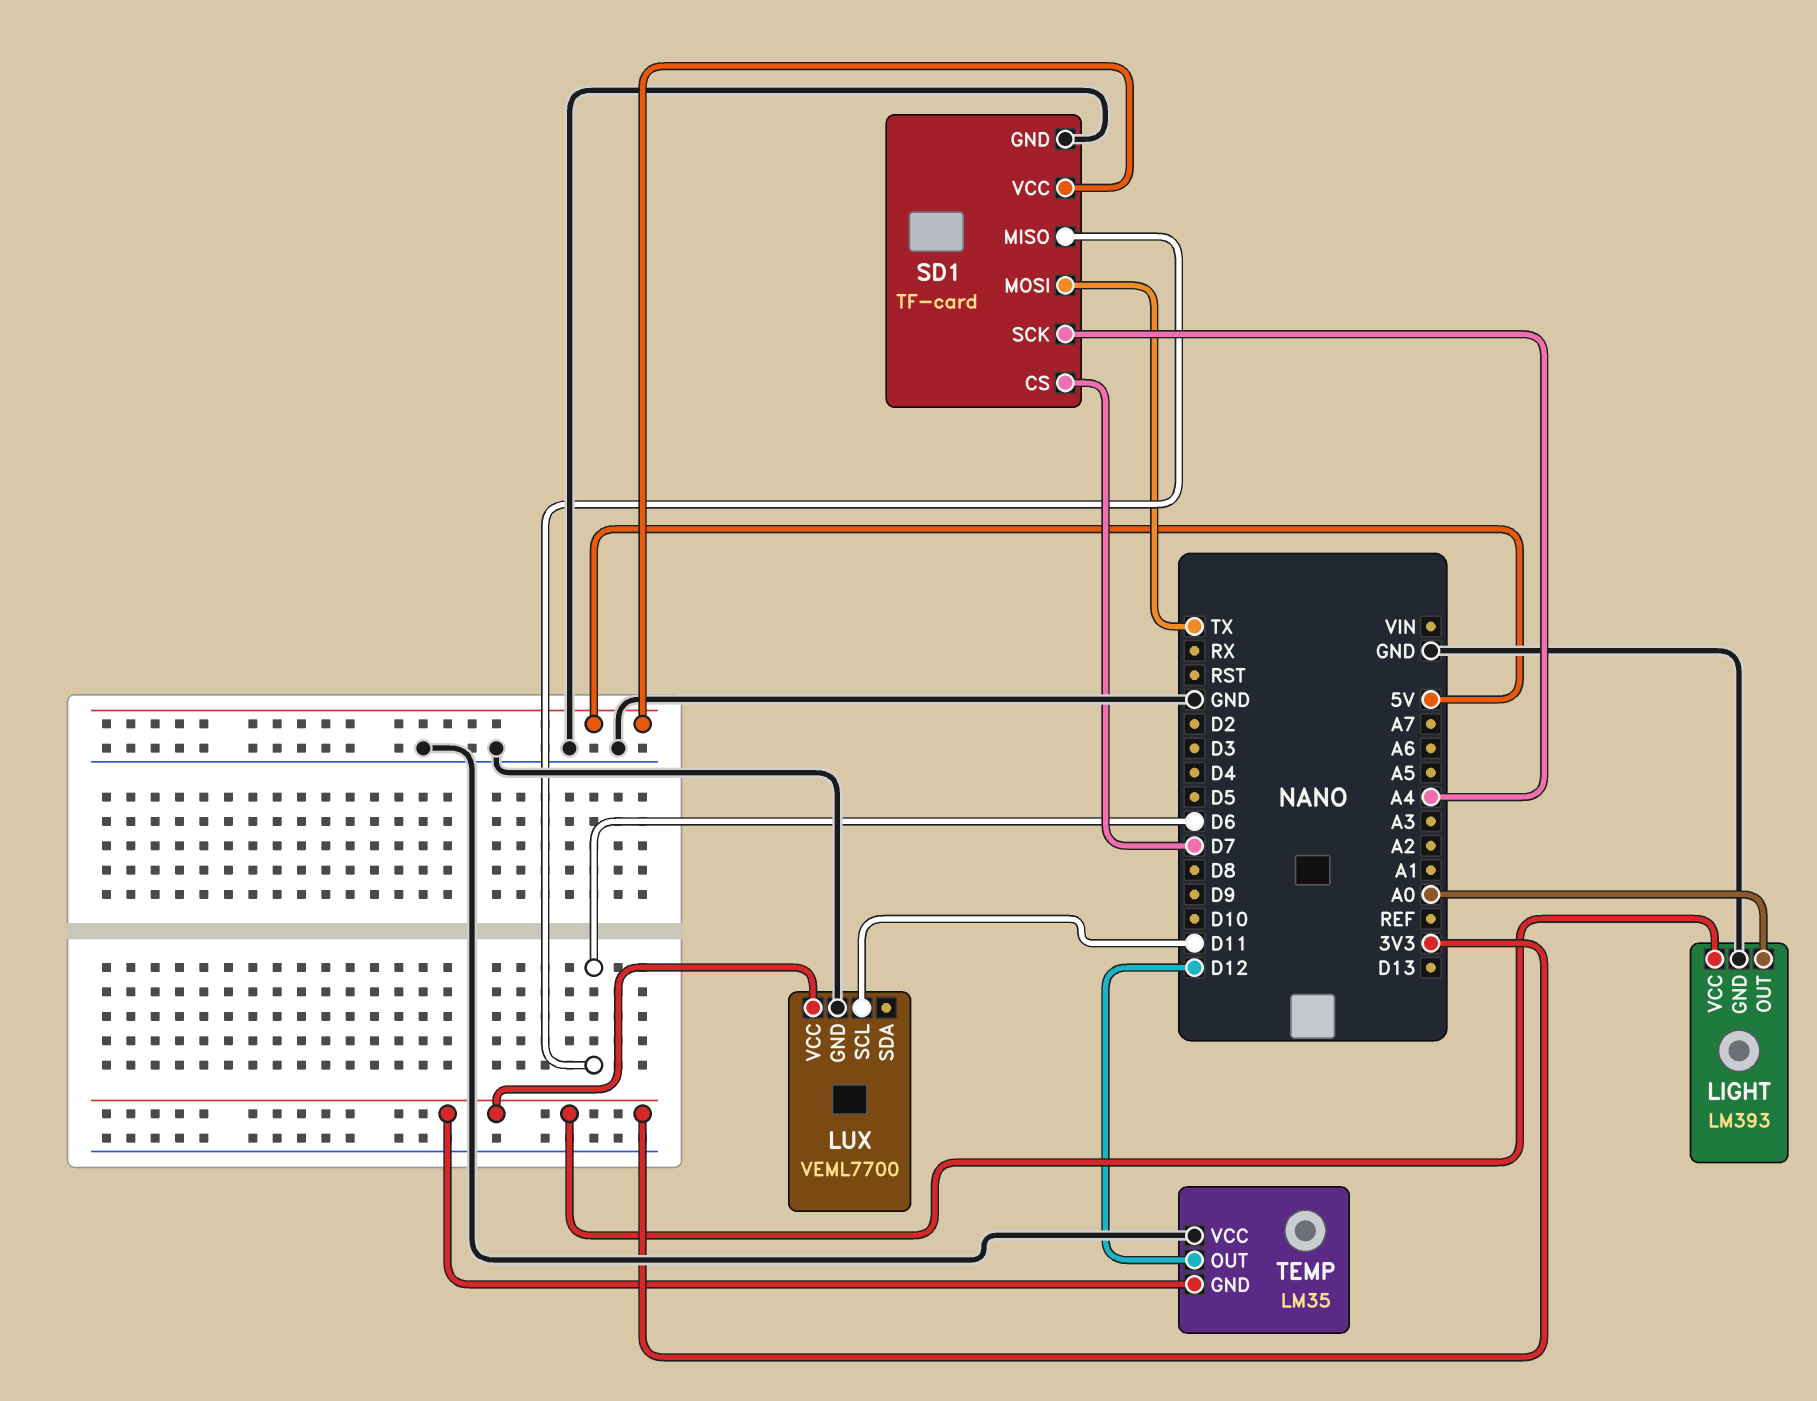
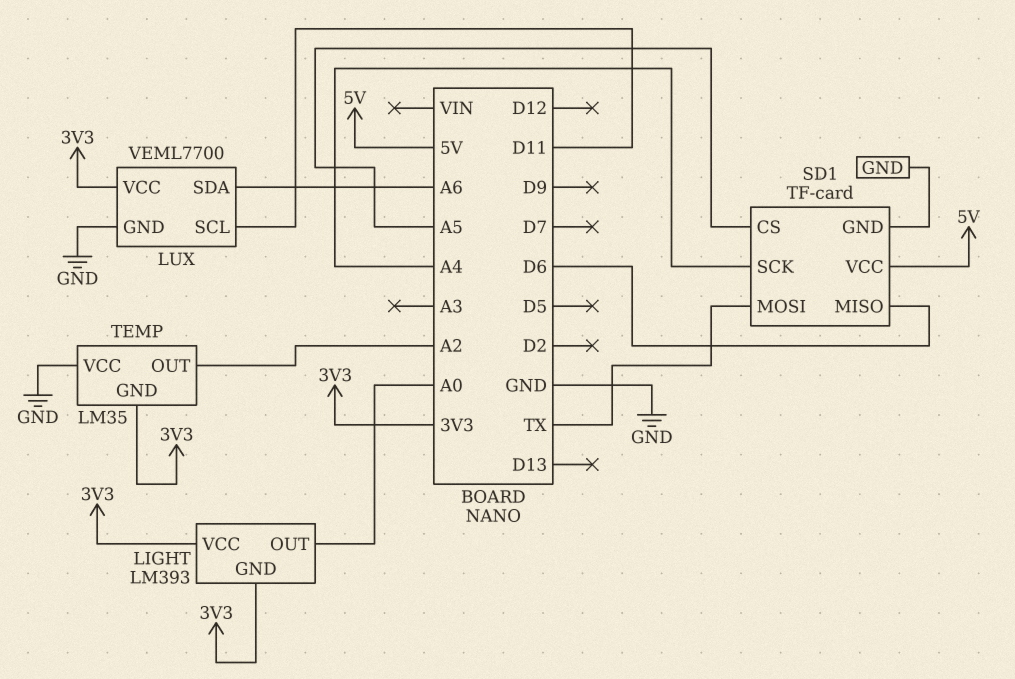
LIGHT pin GND: GND -> 3V3
LUX pin SDA: none -> A6
SD1 pin CS: D7 -> A5
TEMP pin OUT: D12 -> A2

